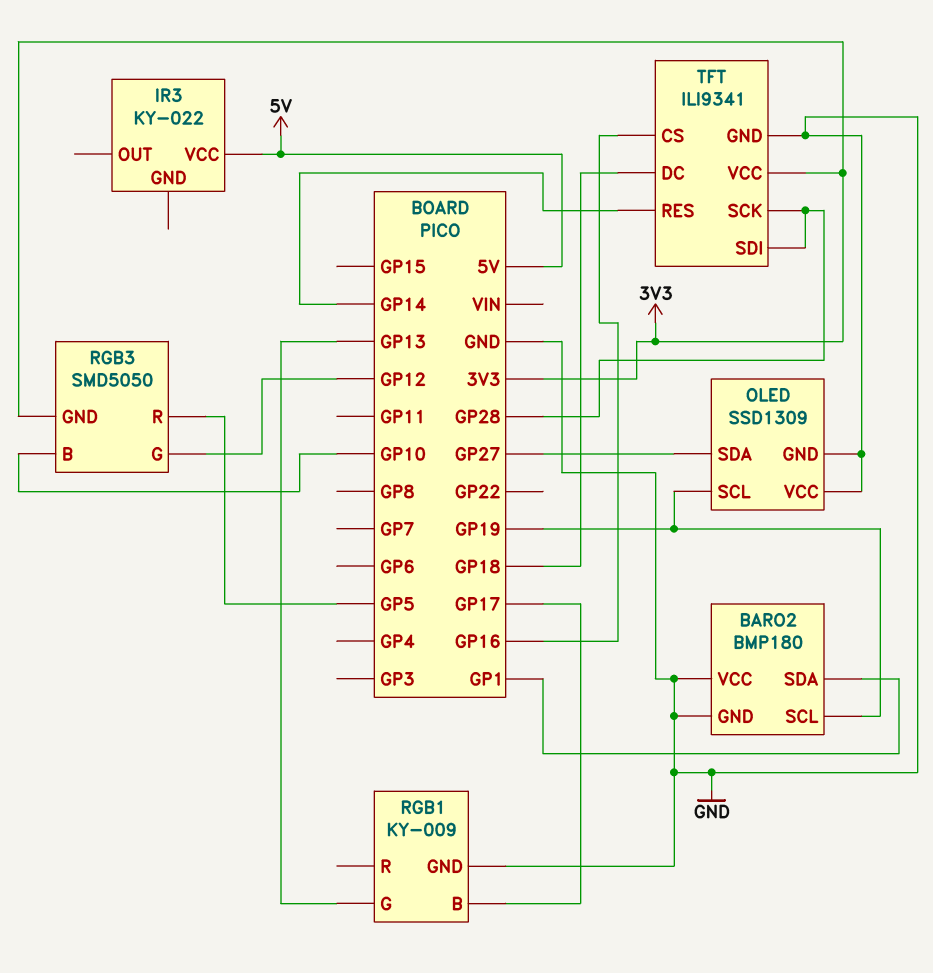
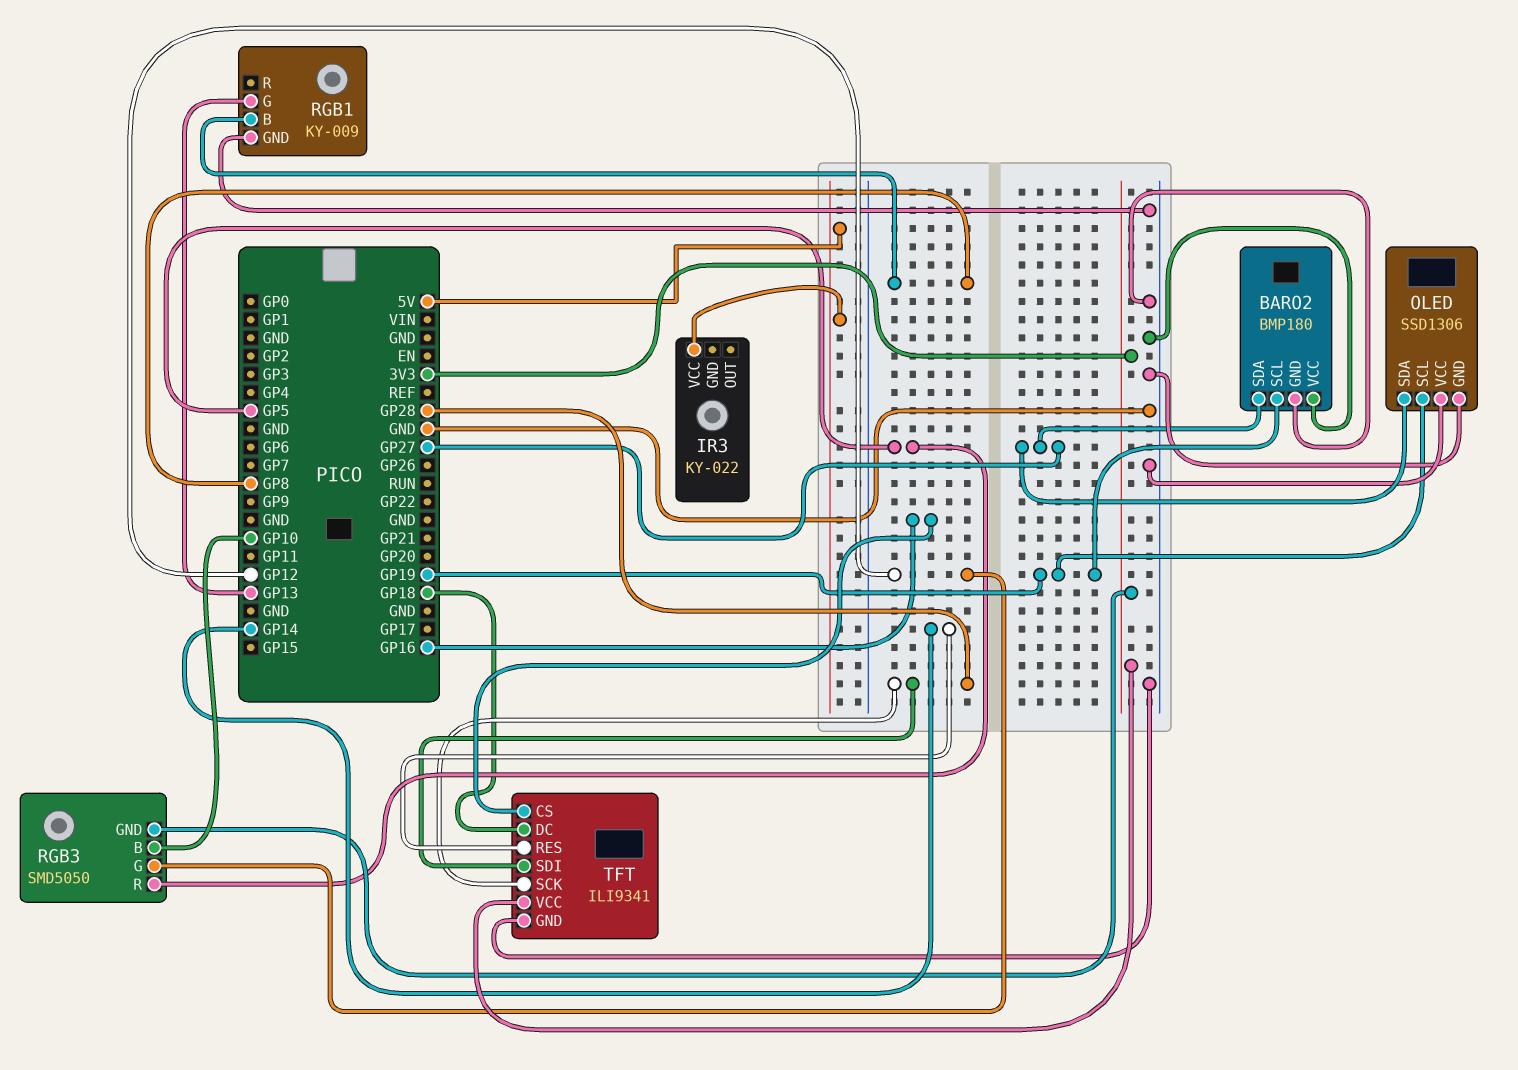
BARO2 pin SDA: GP1 -> GP27
OLED: SSD1309 -> SSD1306
RGB1 pin B: GP17 -> GP8

